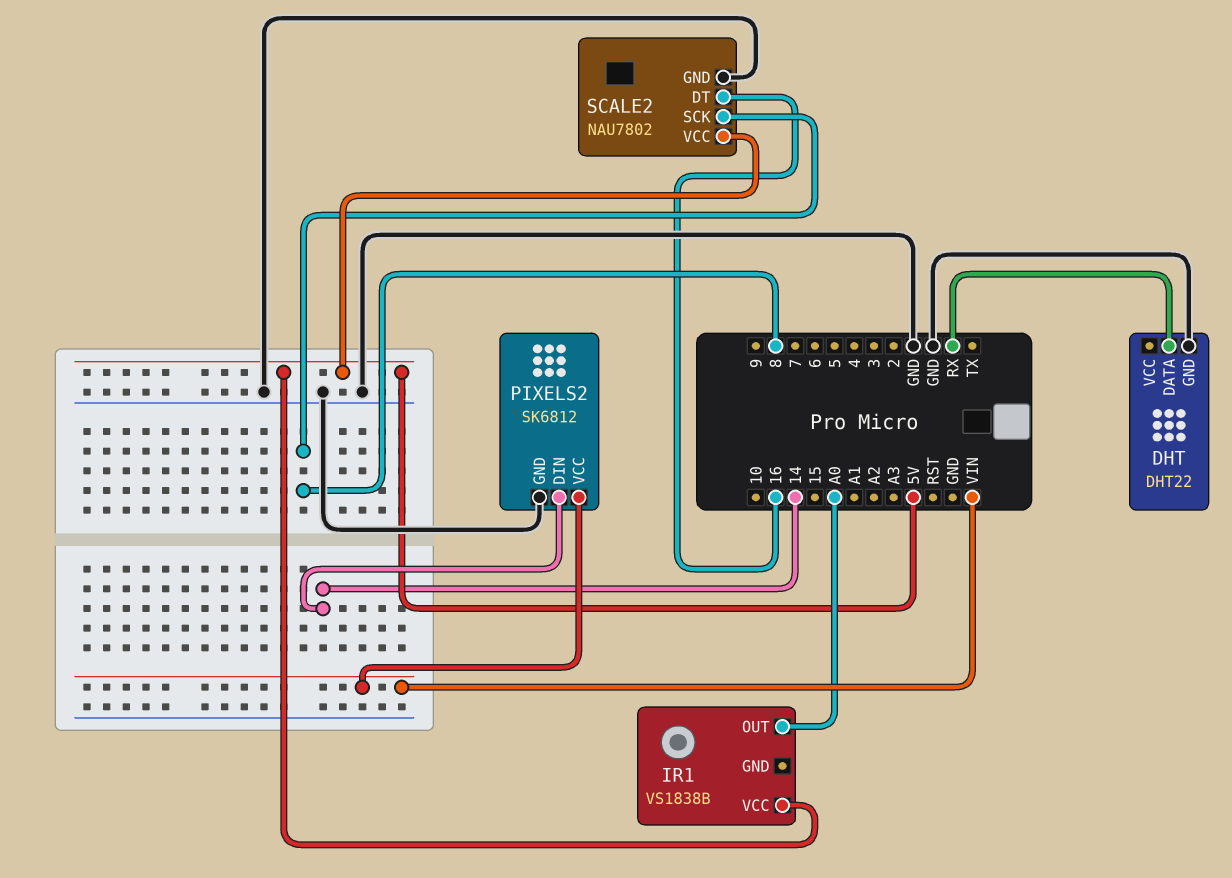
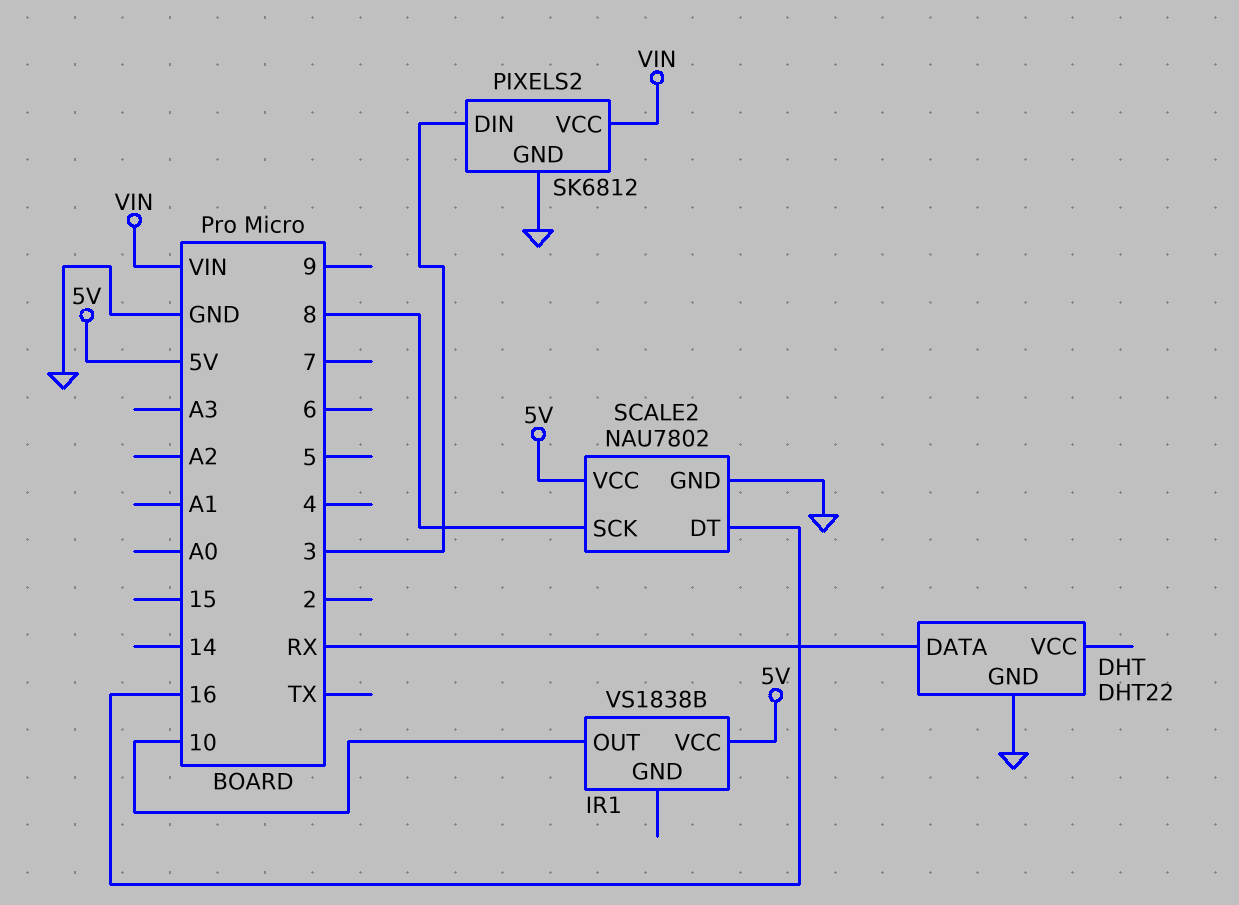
IR1 pin OUT: A0 -> 10
PIXELS2 pin DIN: 14 -> 3

